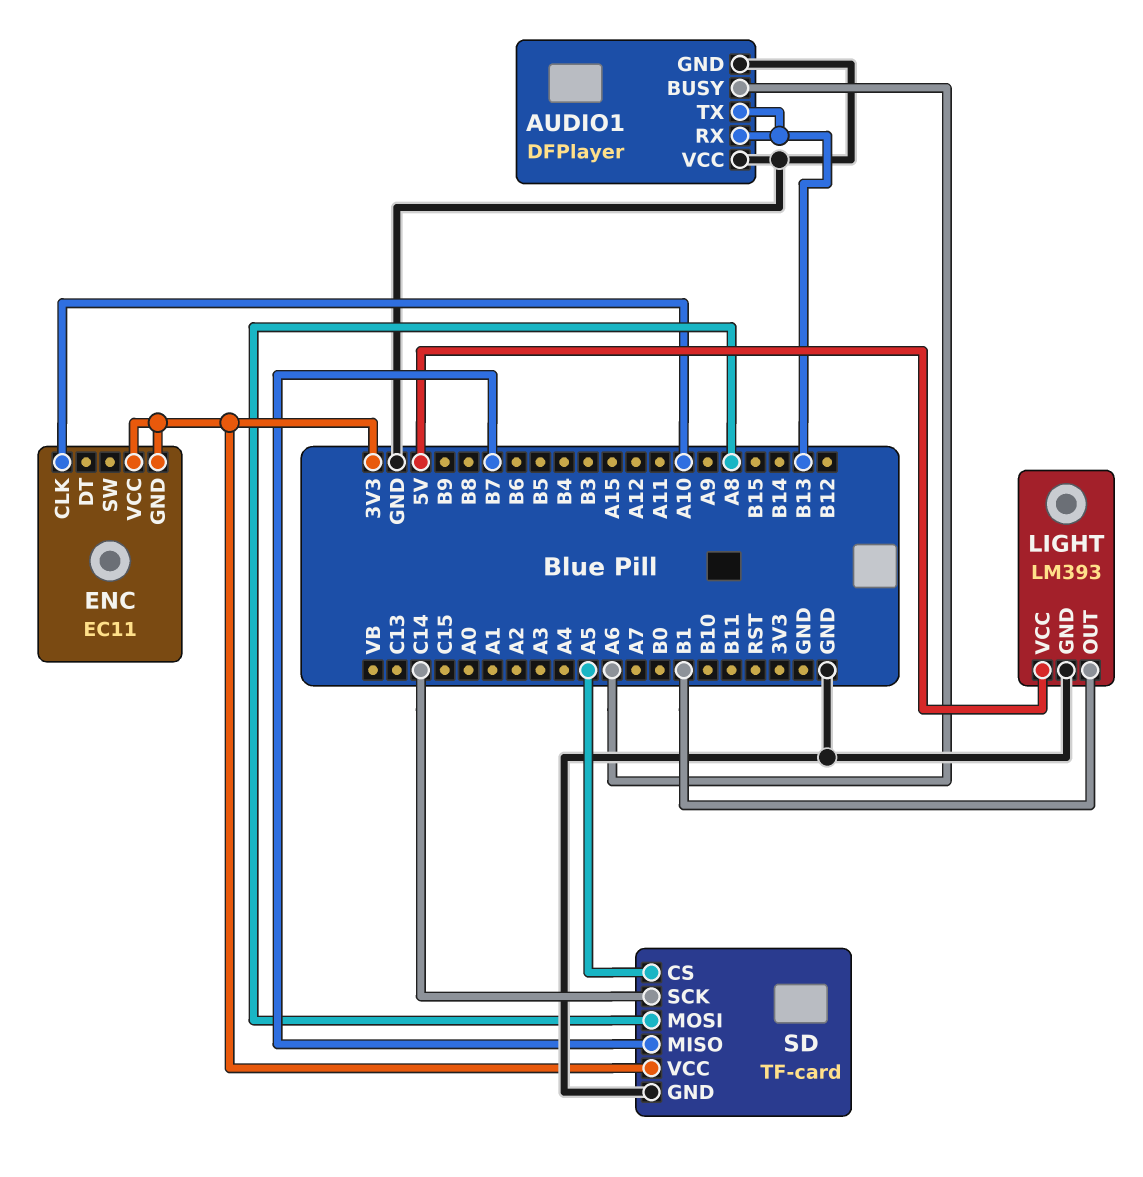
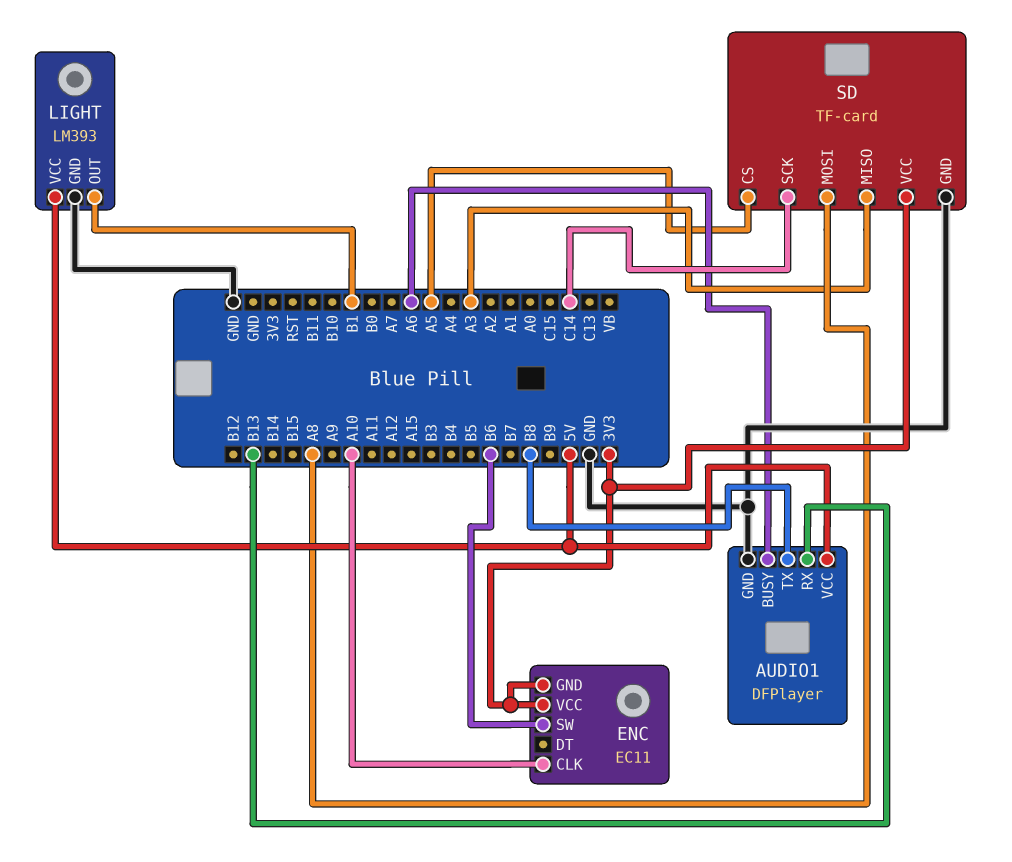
AUDIO1 pin TX: B13 -> B8
AUDIO1 pin VCC: GND -> 5V
ENC pin SW: none -> B6
SD pin MISO: B7 -> A3

